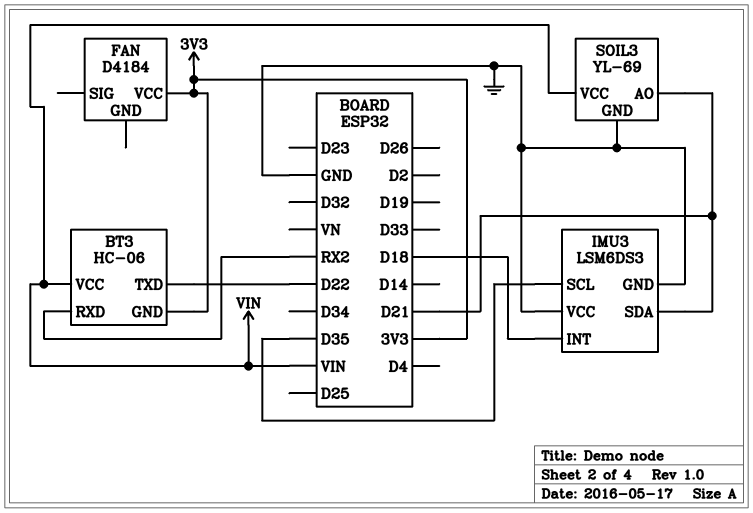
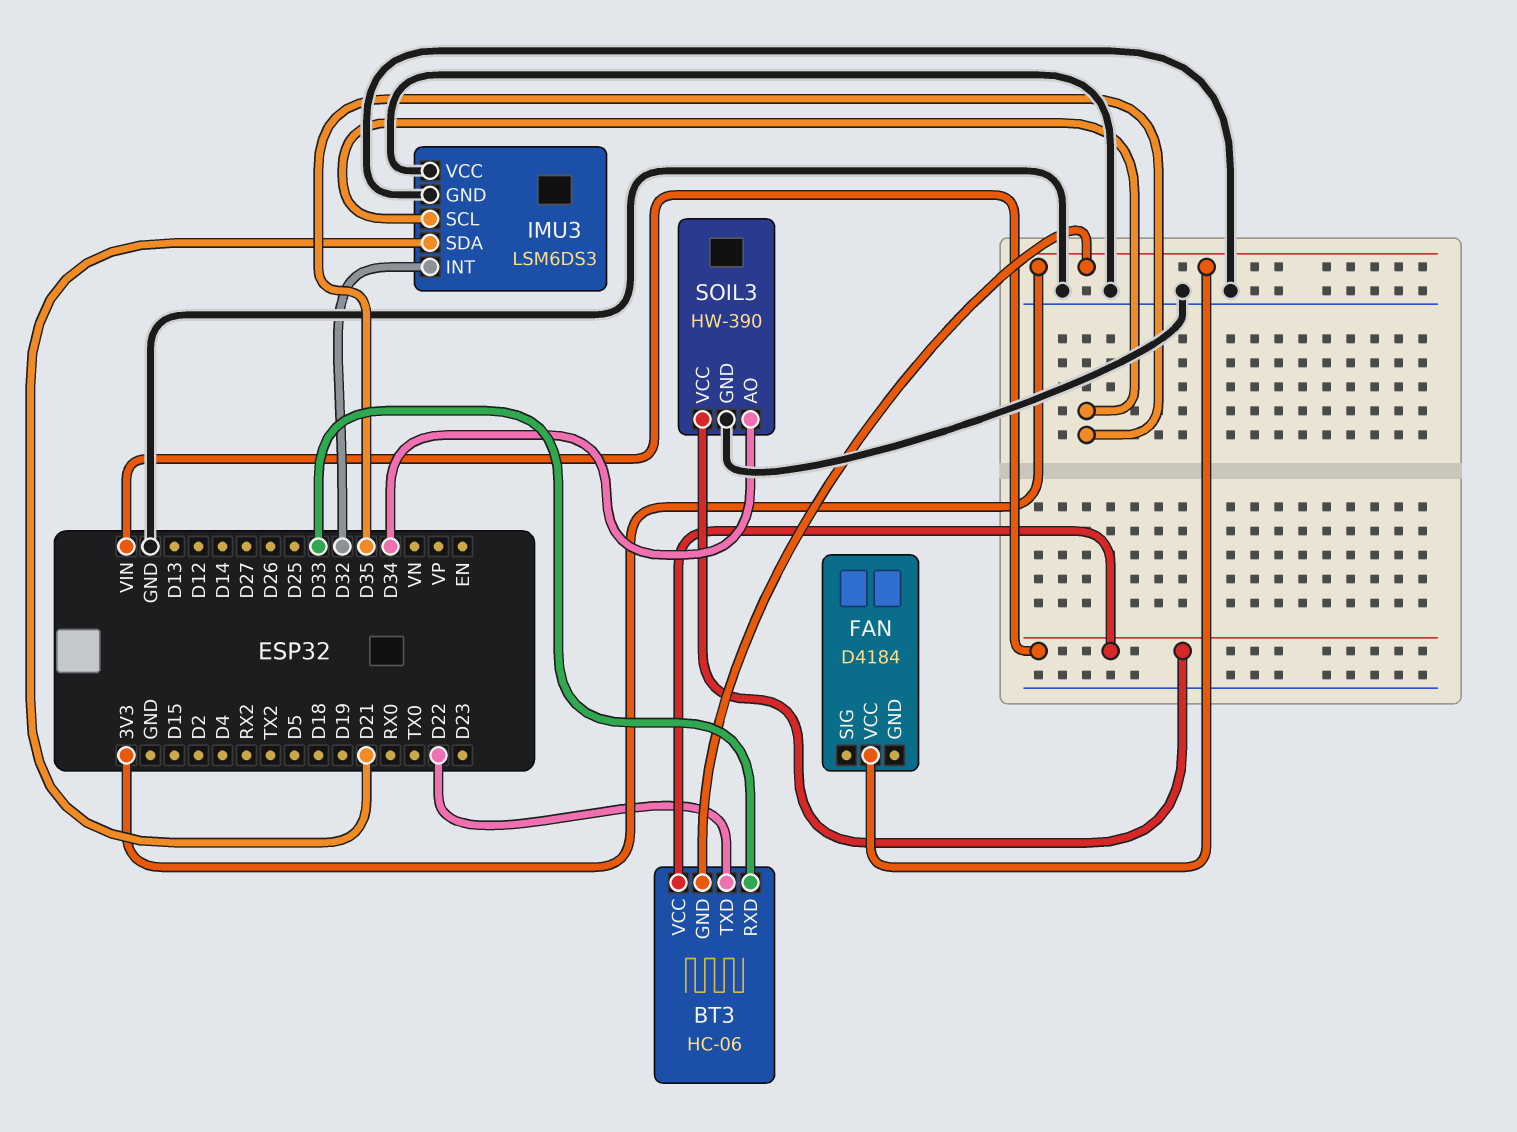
BT3 pin RXD: RX2 -> D33
IMU3 pin INT: D18 -> D32
SOIL3: YL-69 -> HW-390
SOIL3 pin AO: D21 -> D34

